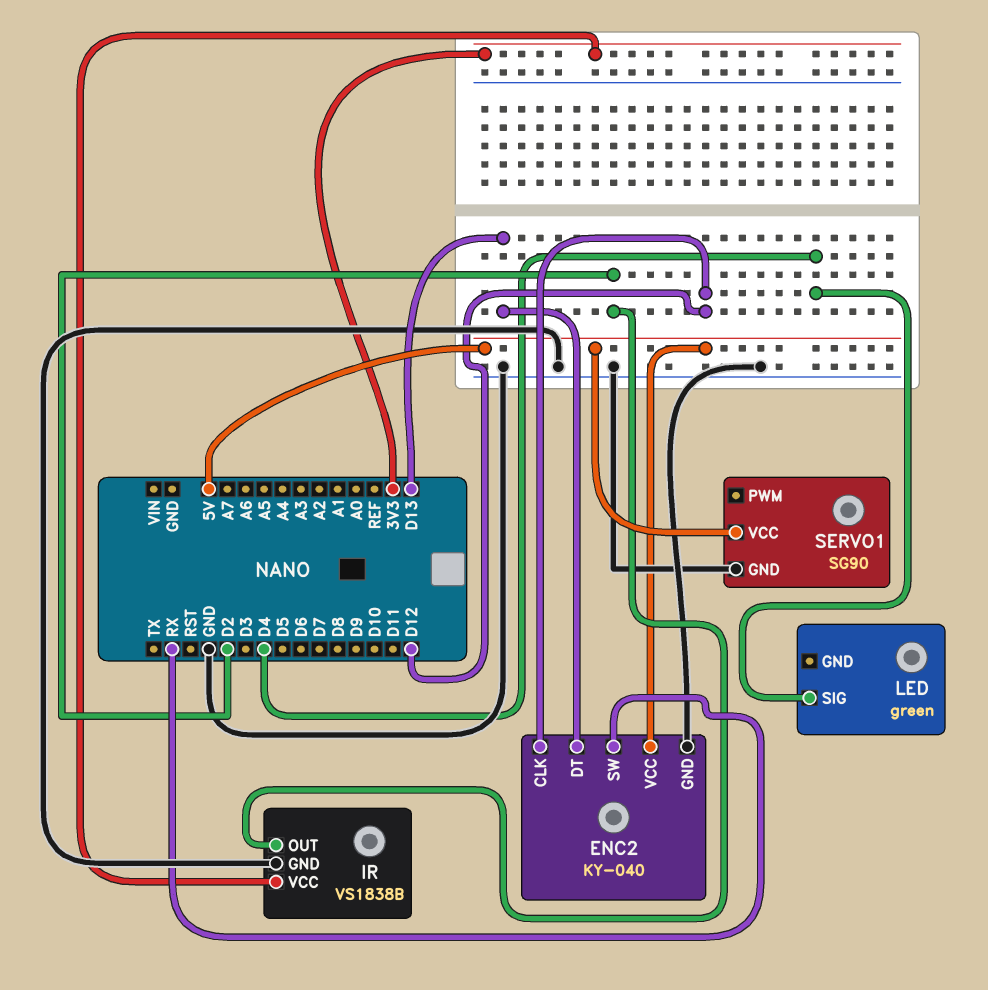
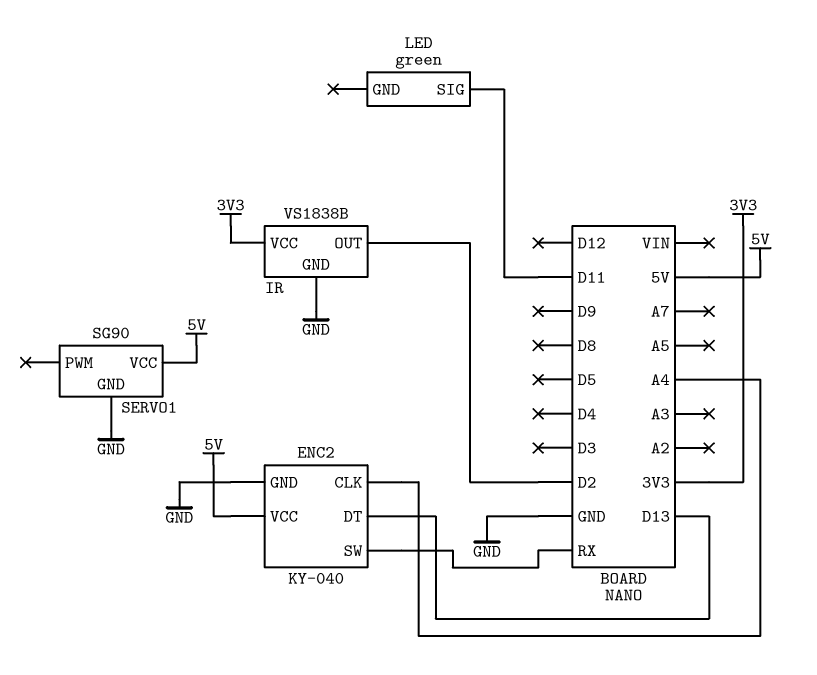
ENC2 pin CLK: D12 -> A4
LED pin SIG: D4 -> D11

